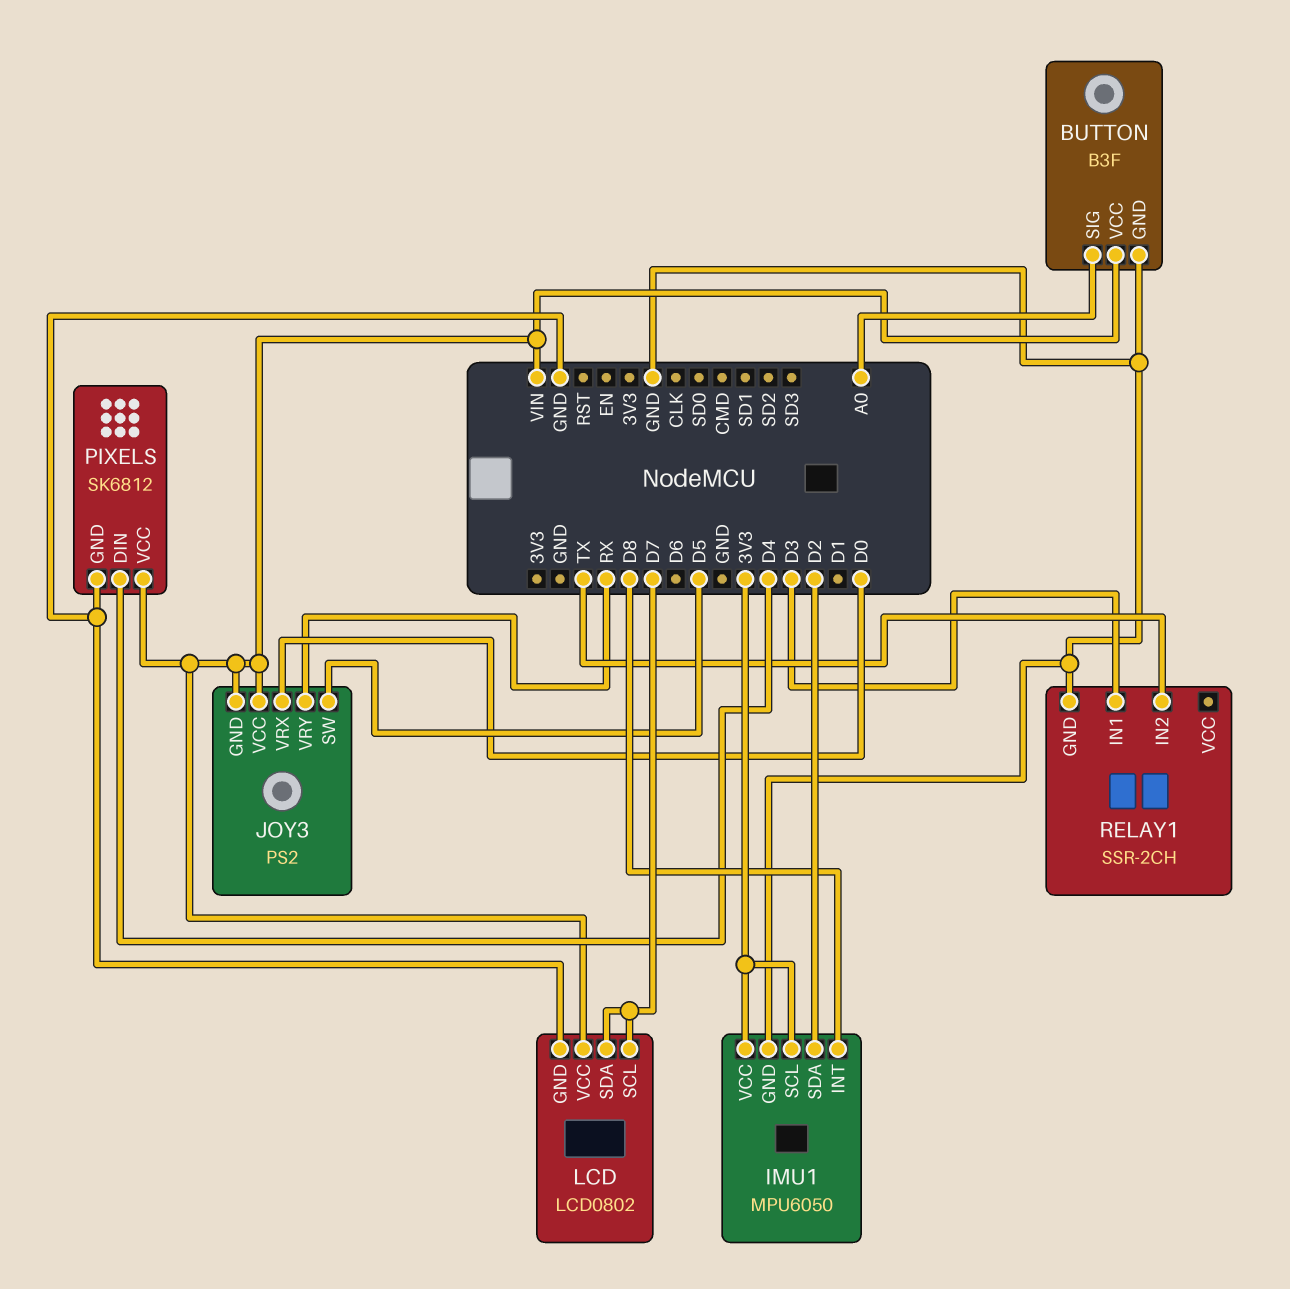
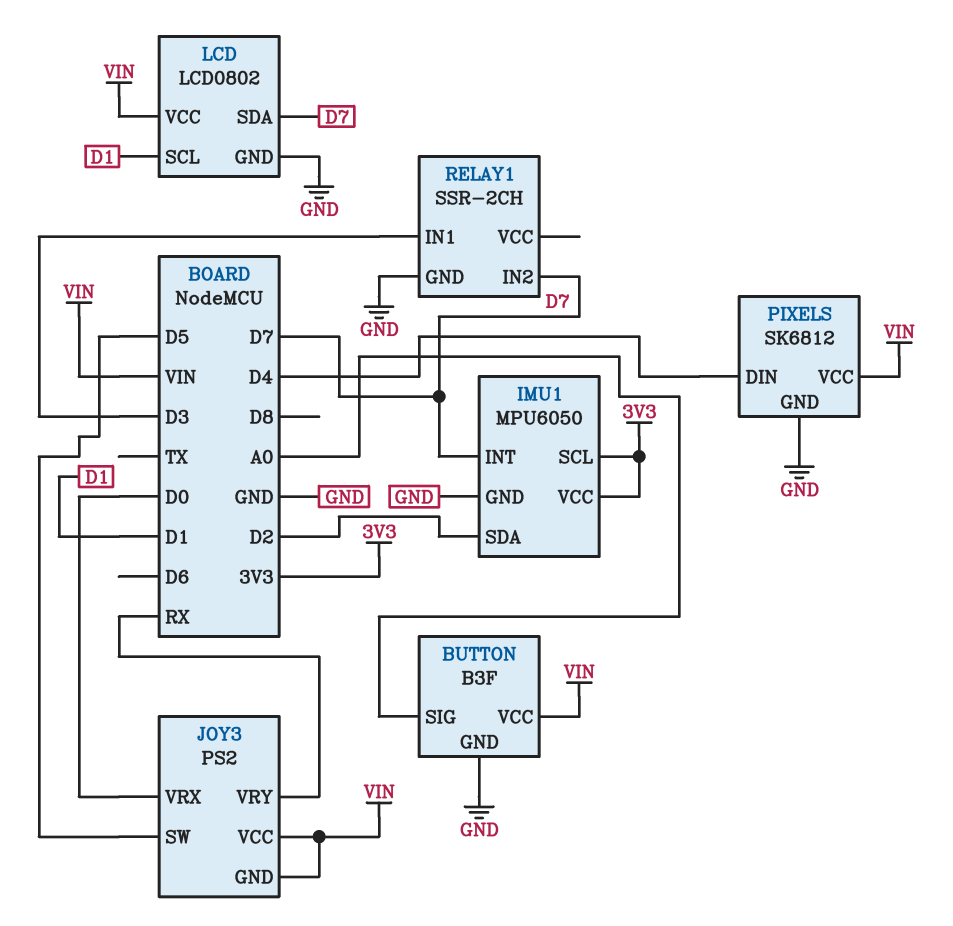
IMU1 pin INT: D8 -> D7
LCD pin SCL: D7 -> D1
RELAY1 pin IN2: TX -> D7

